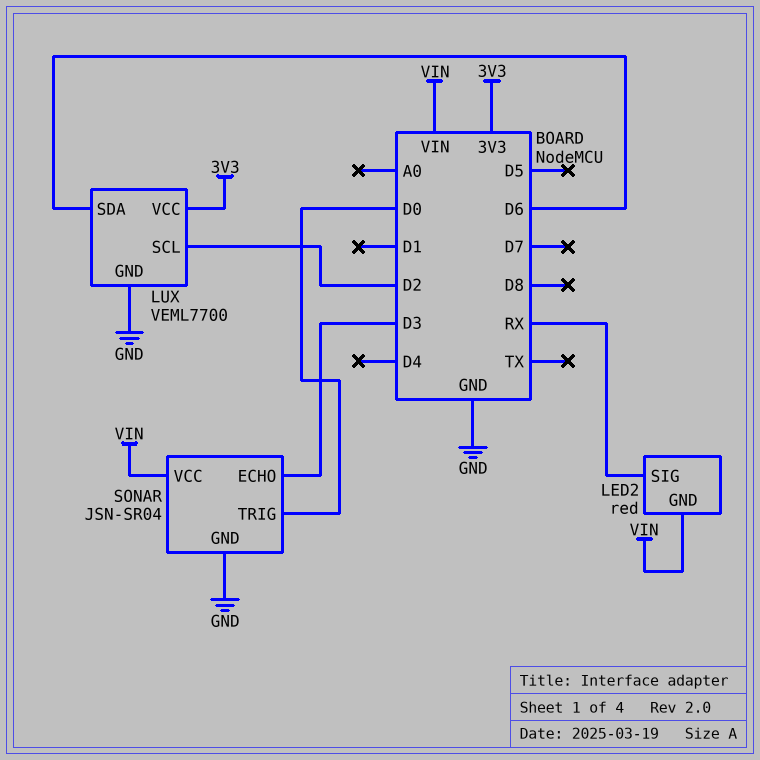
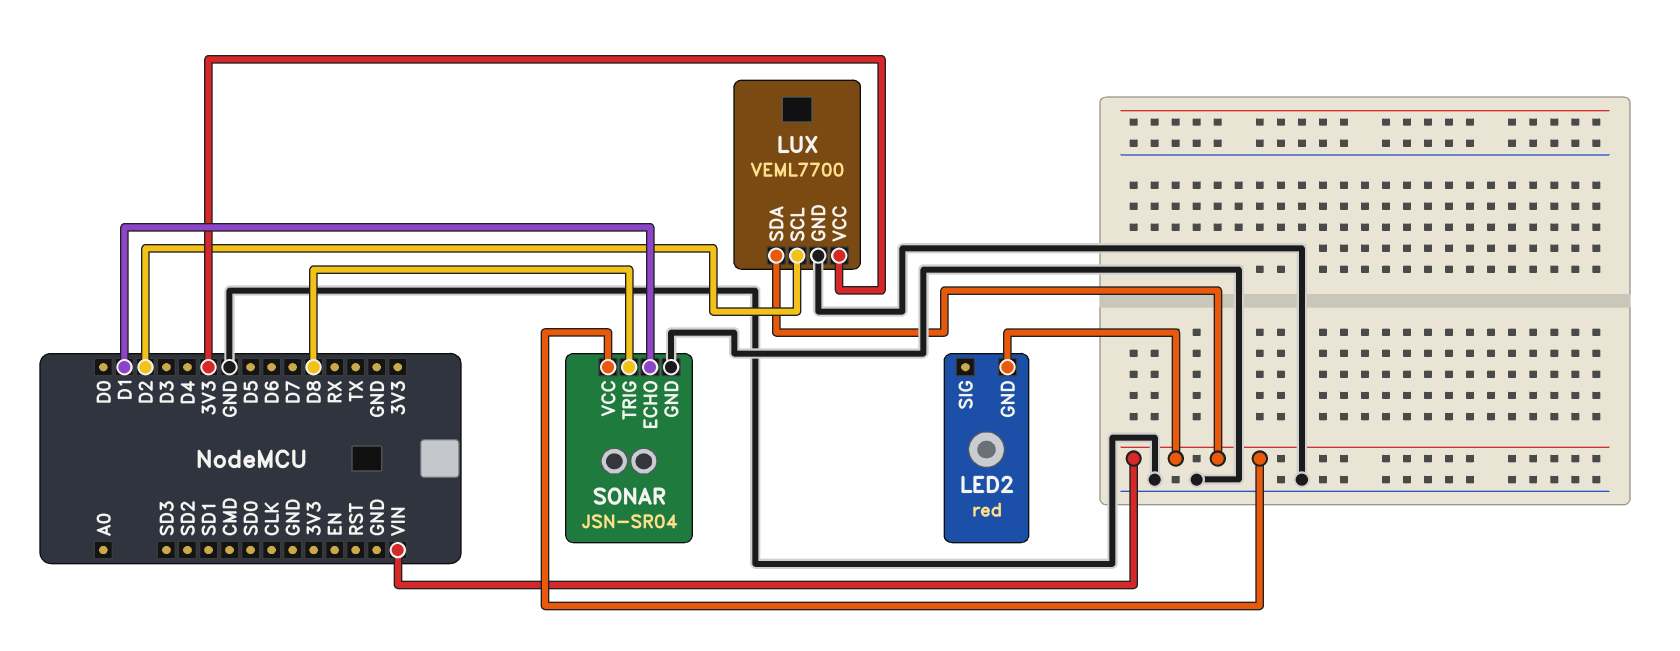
LED2 pin SIG: RX -> none
LUX pin SDA: D6 -> VIN
SONAR pin ECHO: D3 -> D1
SONAR pin TRIG: D0 -> D8

